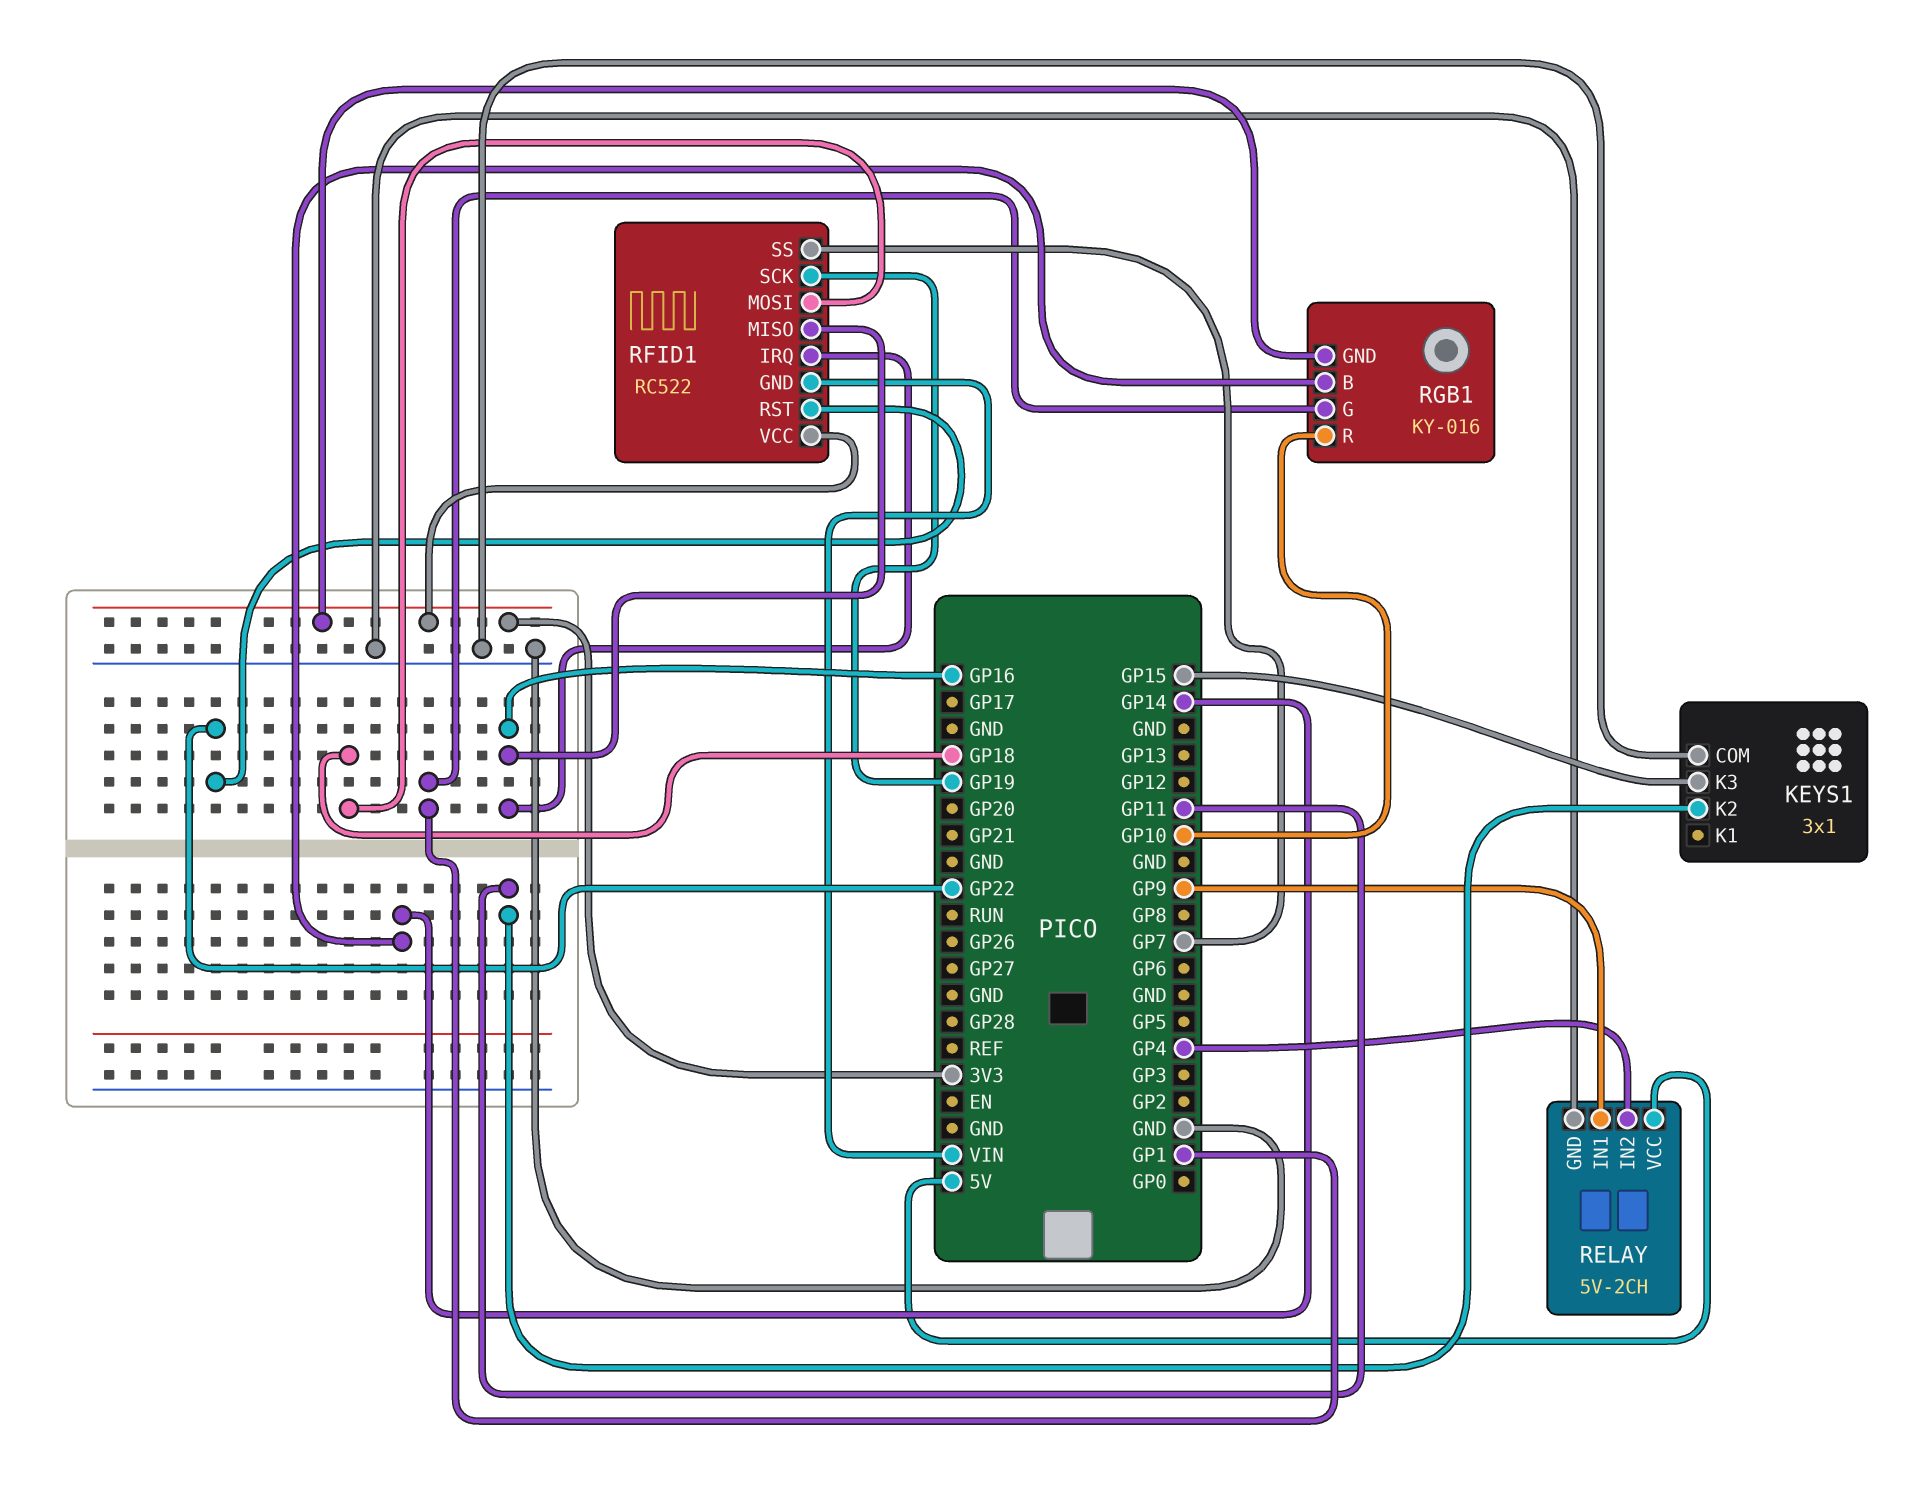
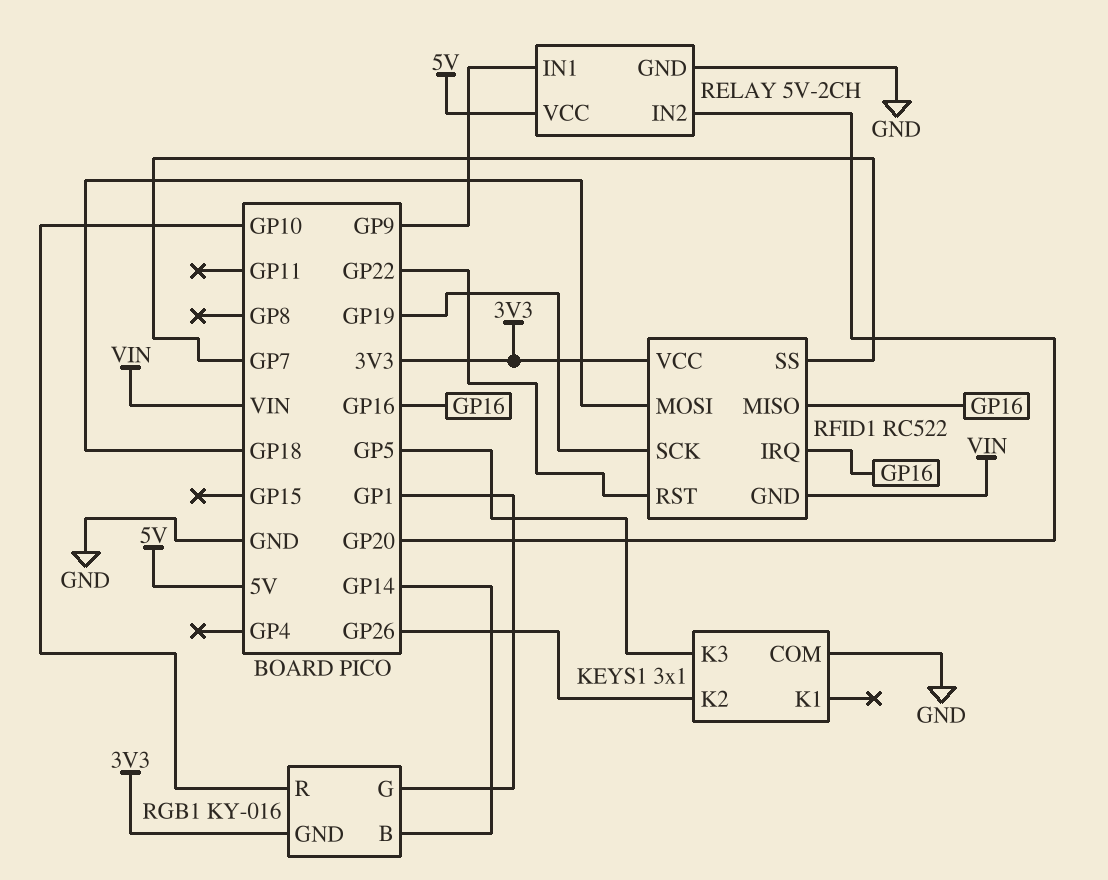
KEYS1 pin K2: GP11 -> GP26
KEYS1 pin K3: GP15 -> GP5
RELAY pin IN2: GP4 -> GP20

